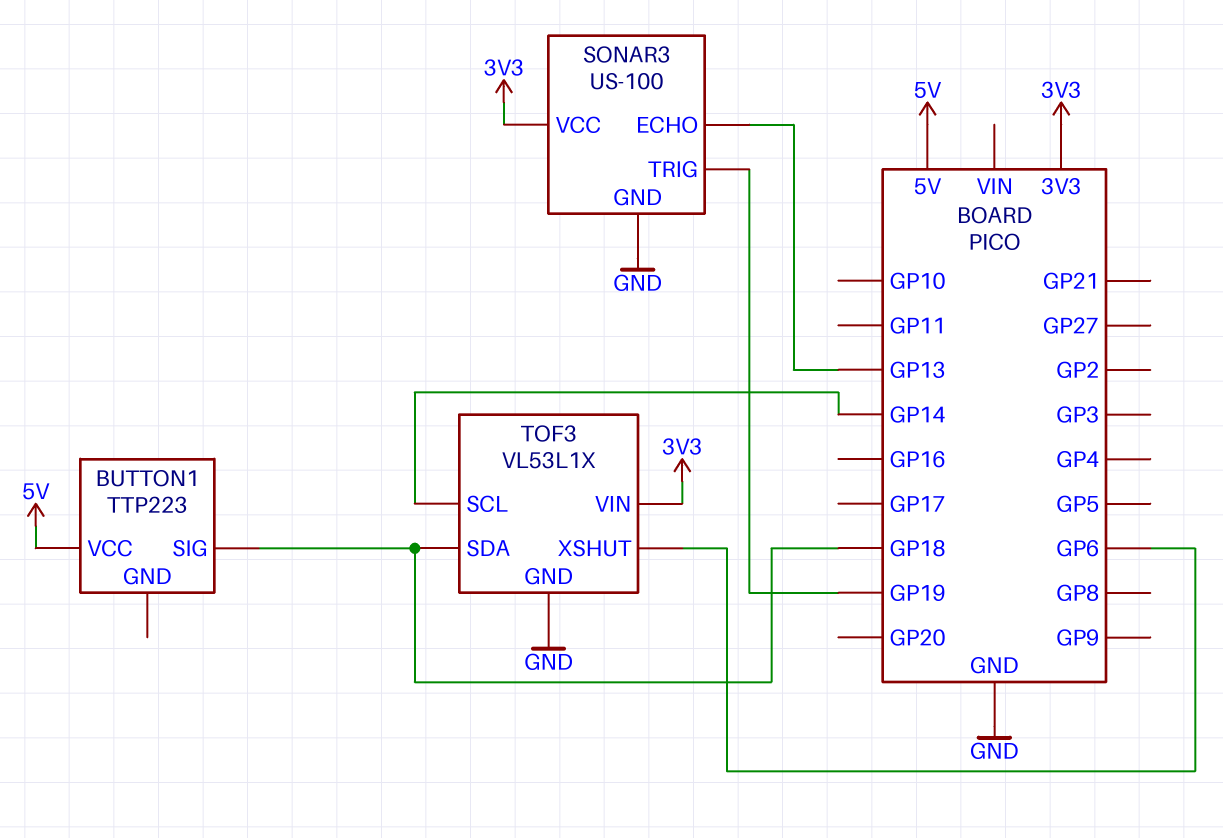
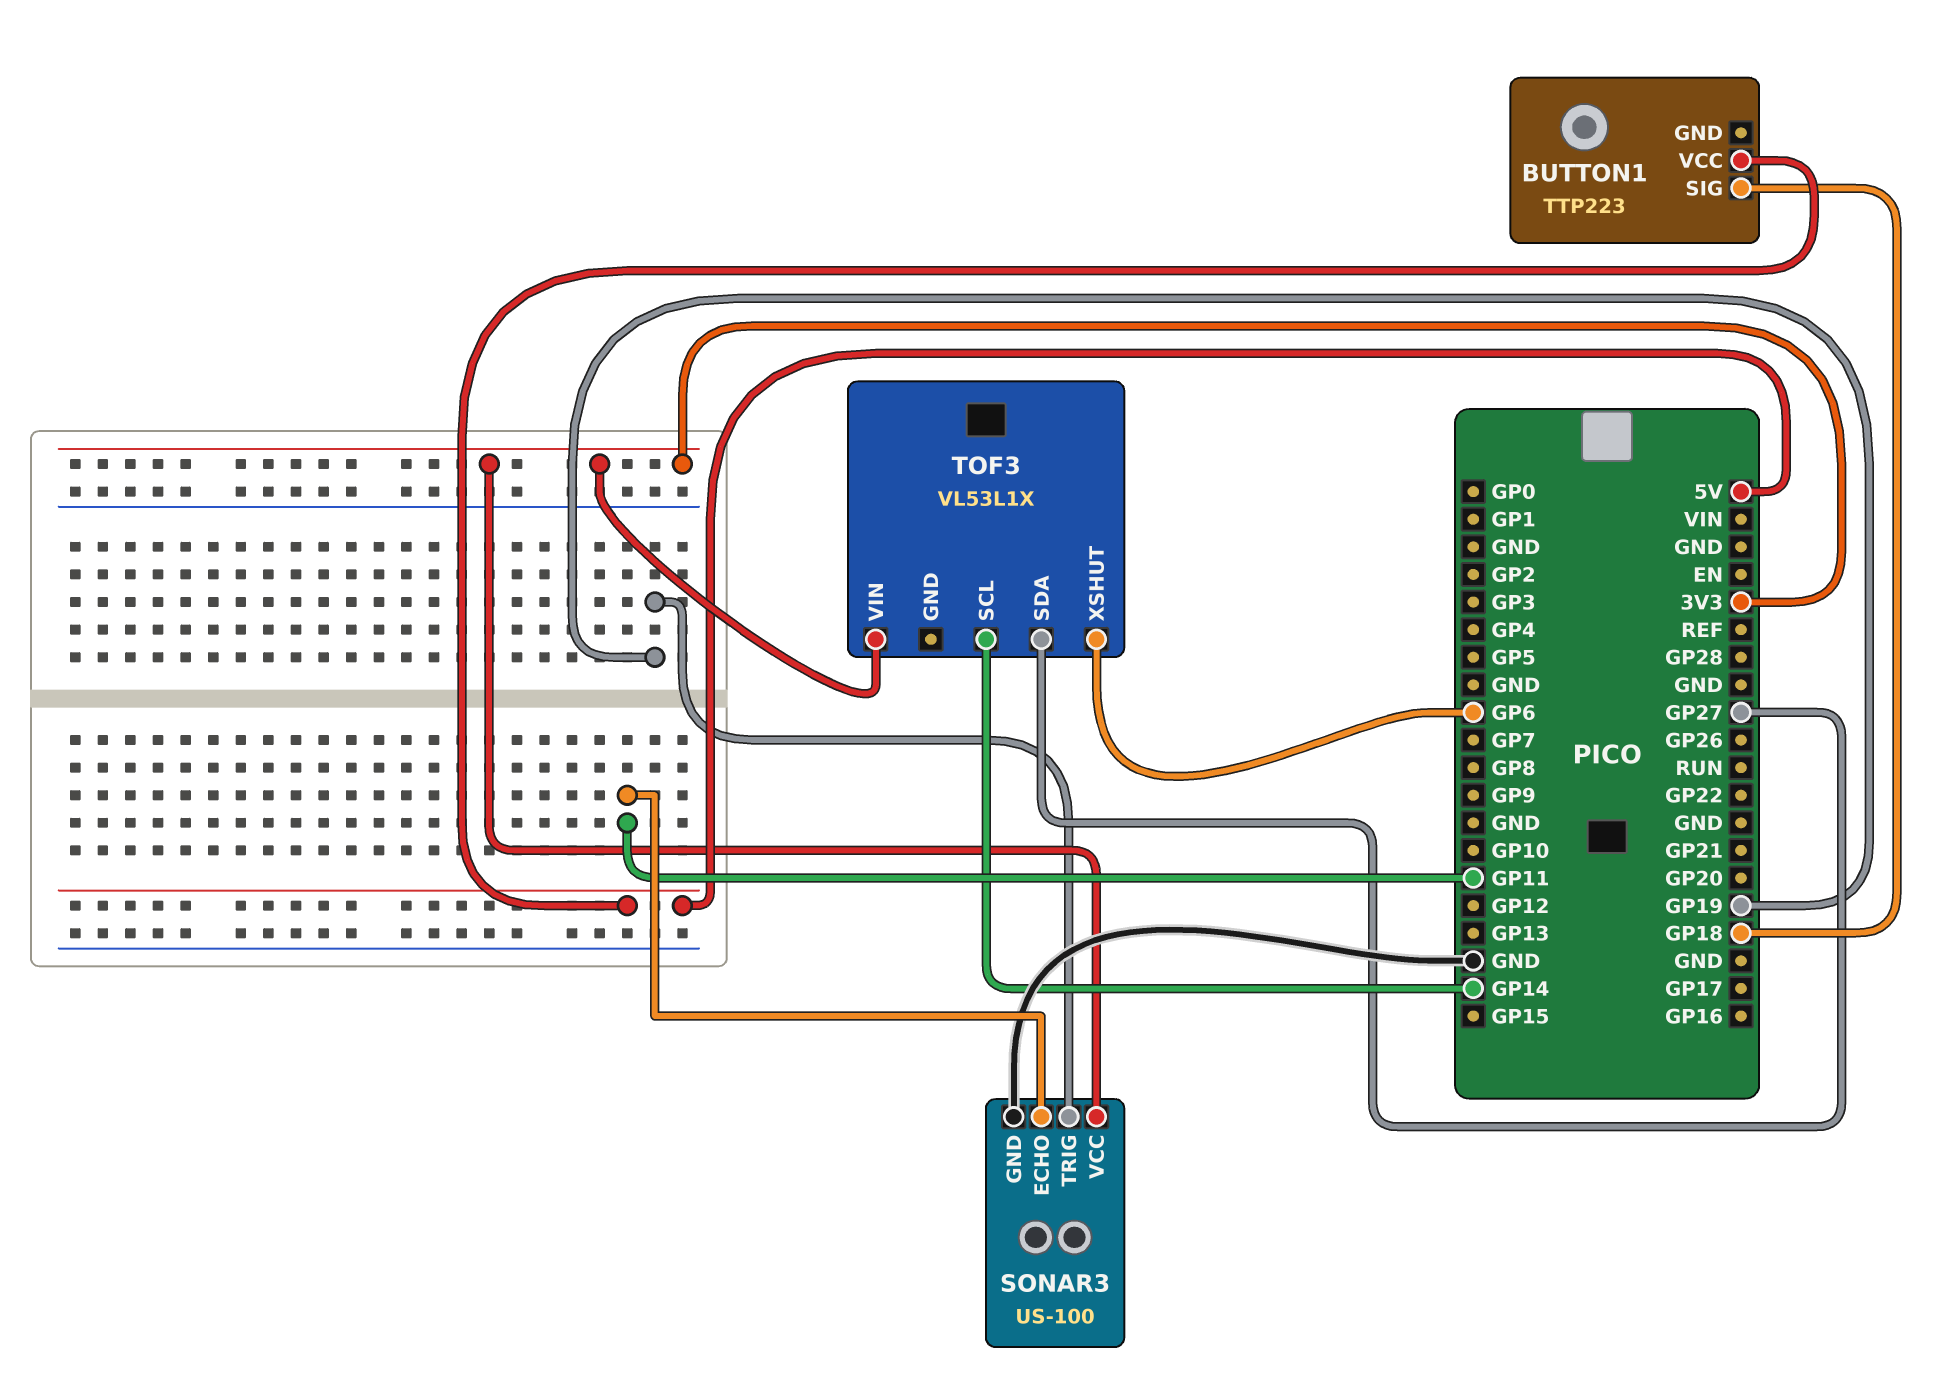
SONAR3 pin ECHO: GP13 -> GP11
TOF3 pin GND: GND -> none
TOF3 pin SDA: GP18 -> GP27

